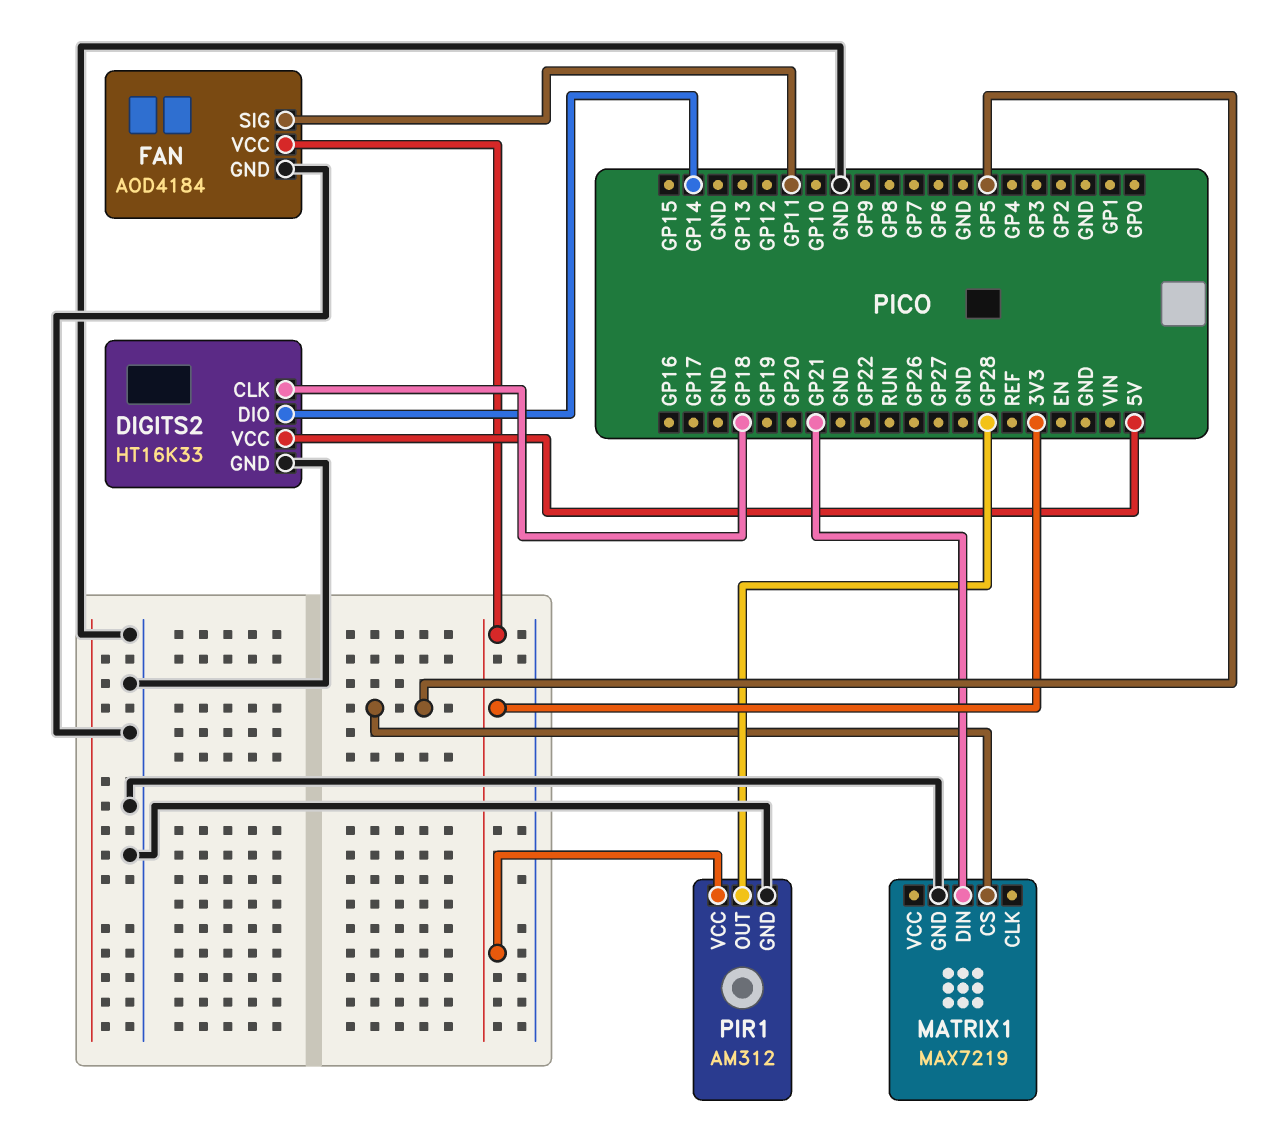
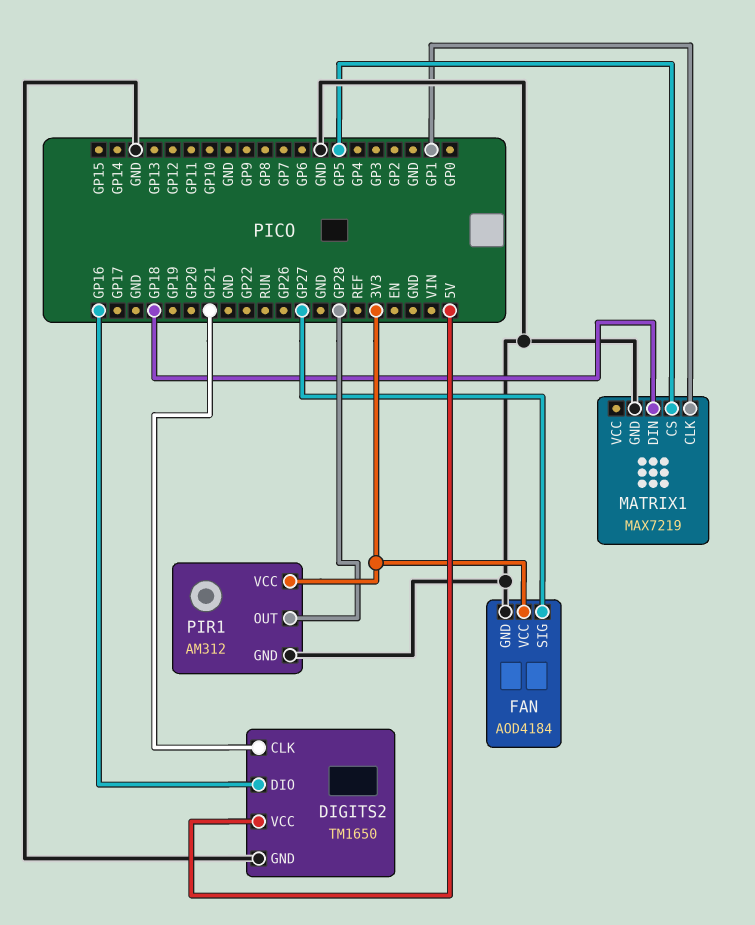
DIGITS2: HT16K33 -> TM1650
DIGITS2 pin CLK: GP18 -> GP21
DIGITS2 pin DIO: GP14 -> GP16
FAN pin SIG: GP11 -> GP27
MATRIX1 pin CLK: none -> GP1
MATRIX1 pin DIN: GP21 -> GP18

